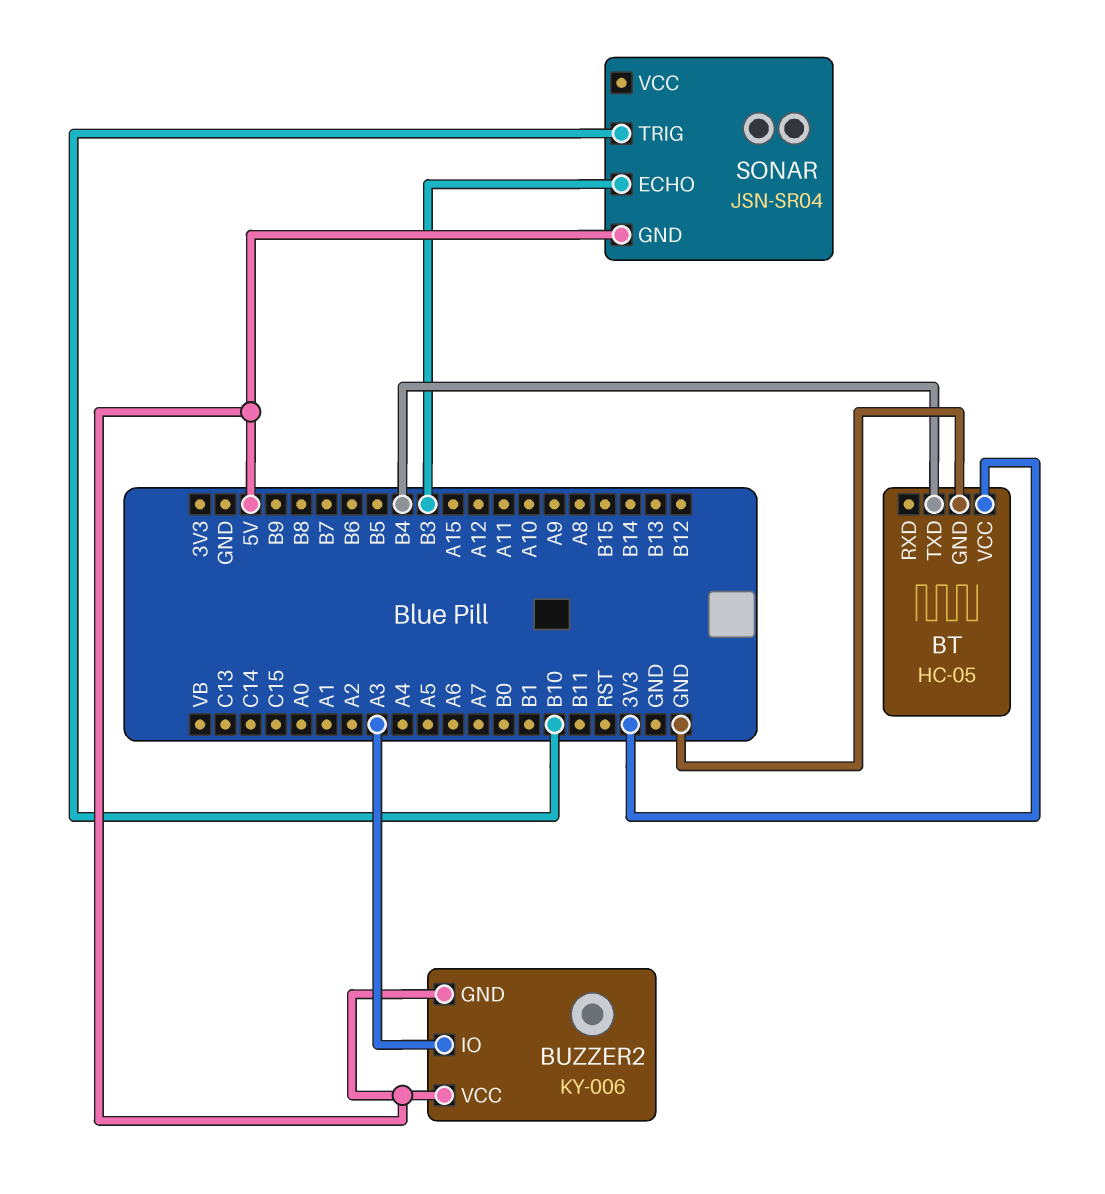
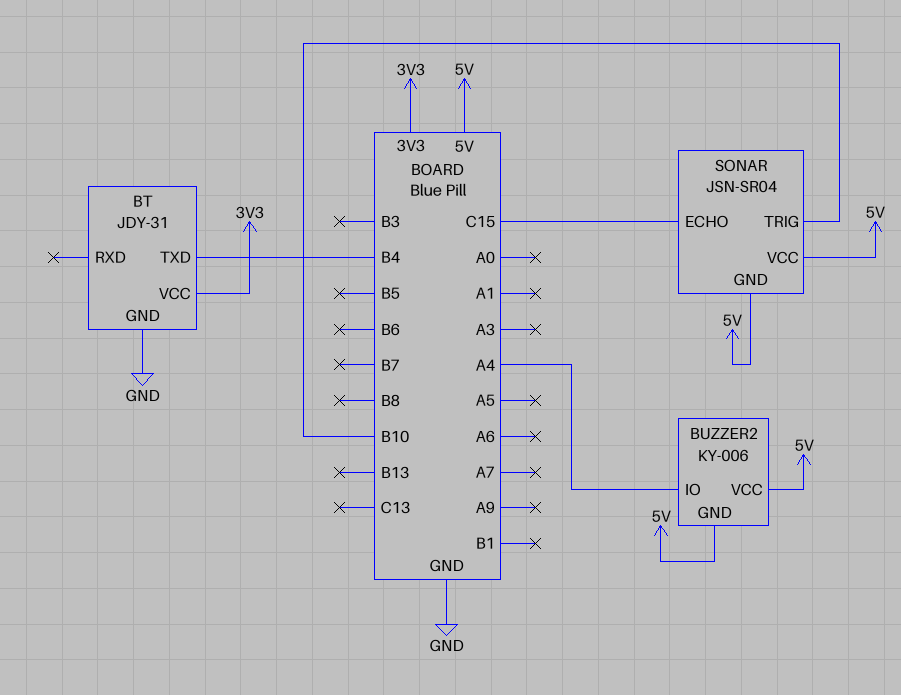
BT: HC-05 -> JDY-31
BUZZER2 pin IO: A3 -> A4
SONAR pin ECHO: B3 -> C15
SONAR pin VCC: none -> 5V

